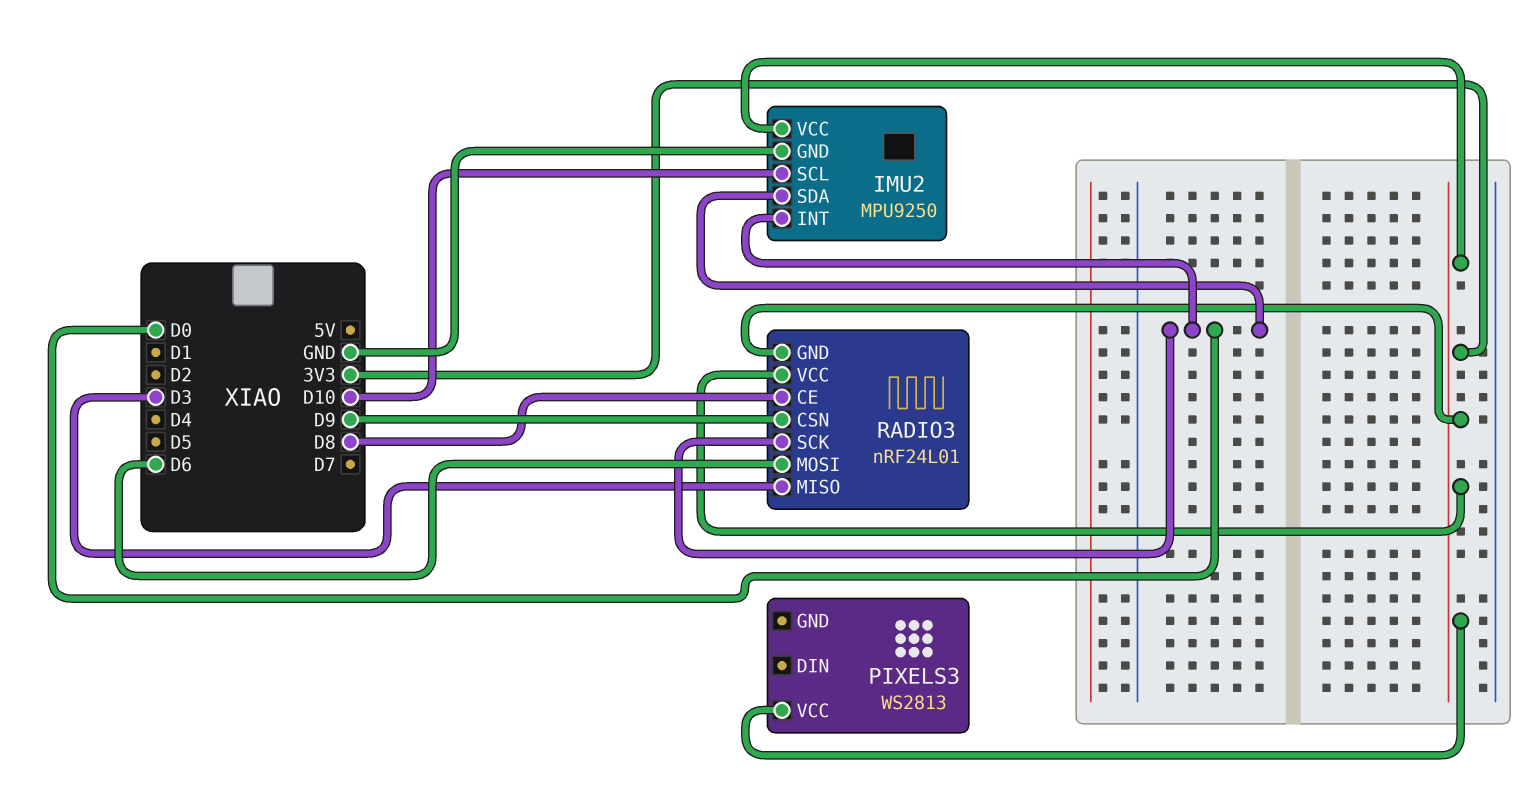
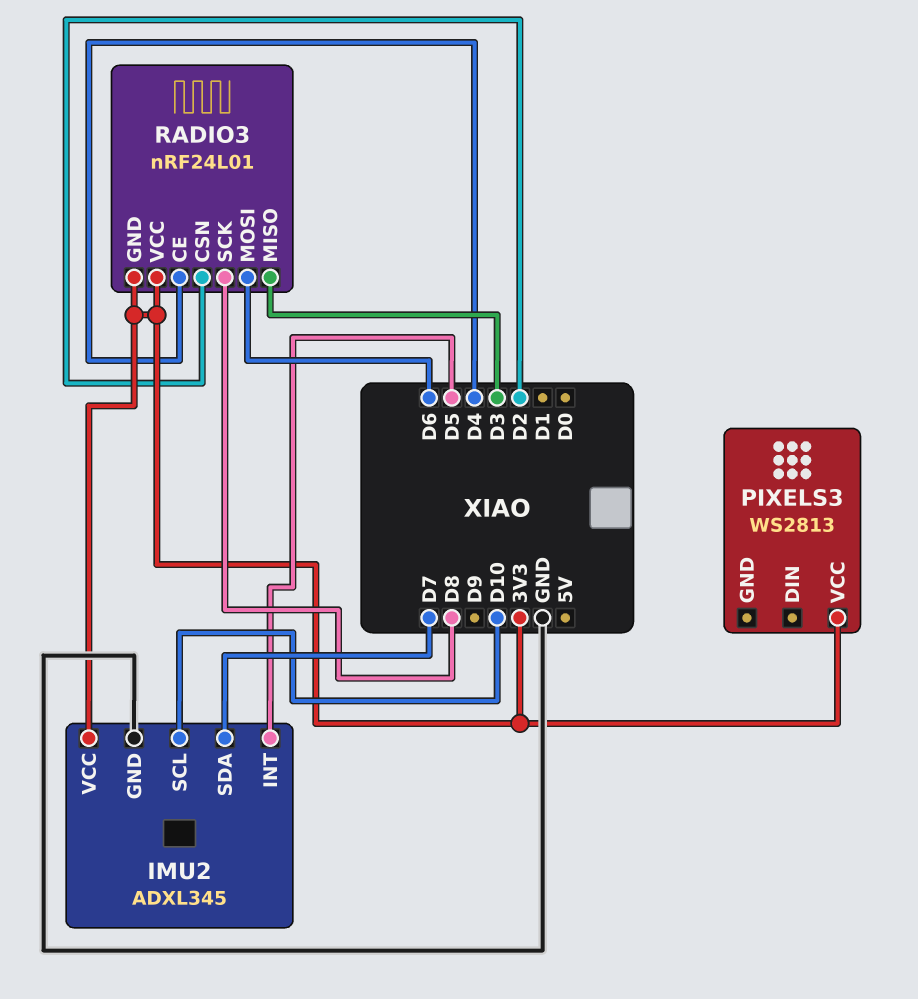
IMU2: MPU9250 -> ADXL345
IMU2 pin INT: D0 -> D5
IMU2 pin SDA: D0 -> D7
RADIO3 pin CE: D8 -> D4
RADIO3 pin CSN: D9 -> D2
RADIO3 pin SCK: D0 -> D8

